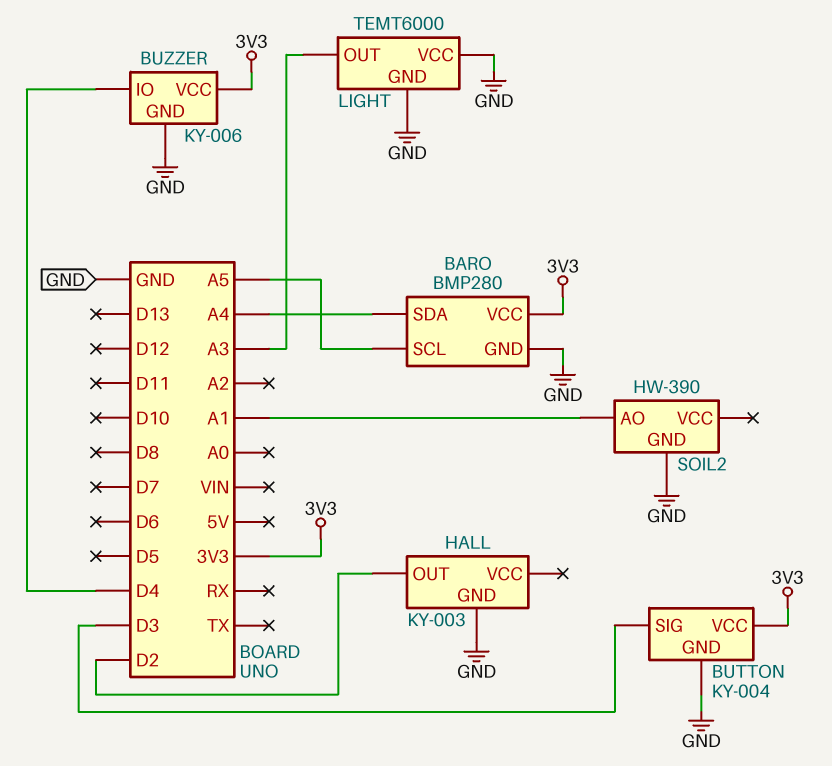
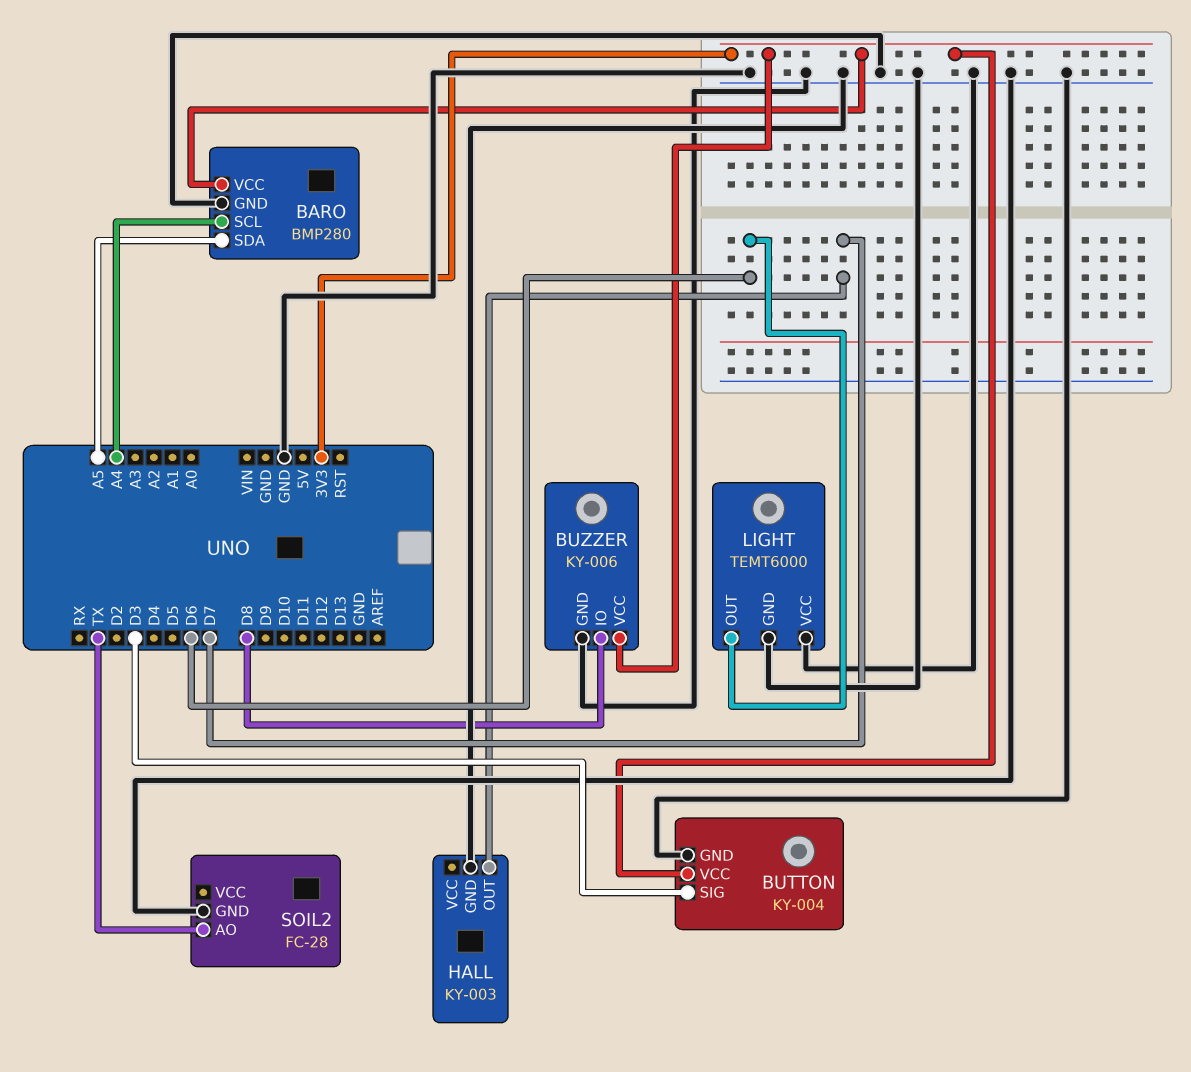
BARO pin SCL: A5 -> A4
BARO pin SDA: A4 -> A5
BUZZER pin IO: D4 -> D8
HALL pin OUT: D2 -> D7
LIGHT pin OUT: A3 -> D6
SOIL2: HW-390 -> FC-28
SOIL2 pin AO: A1 -> TX

